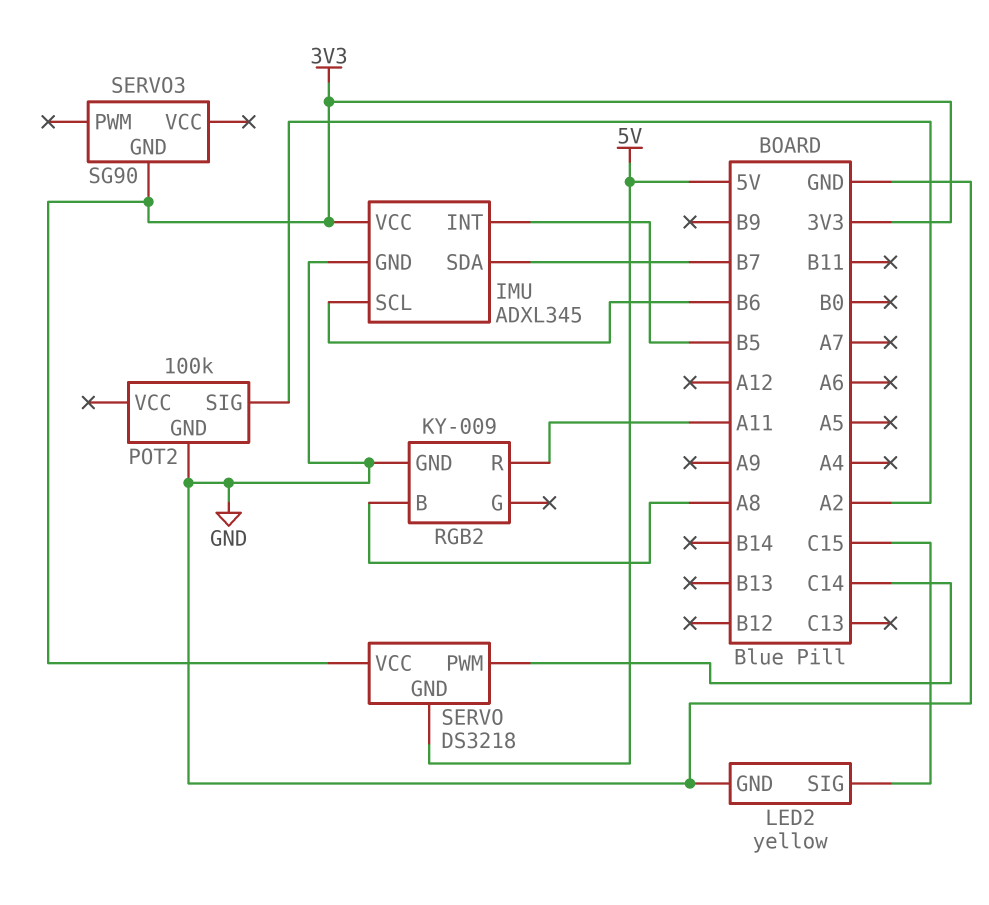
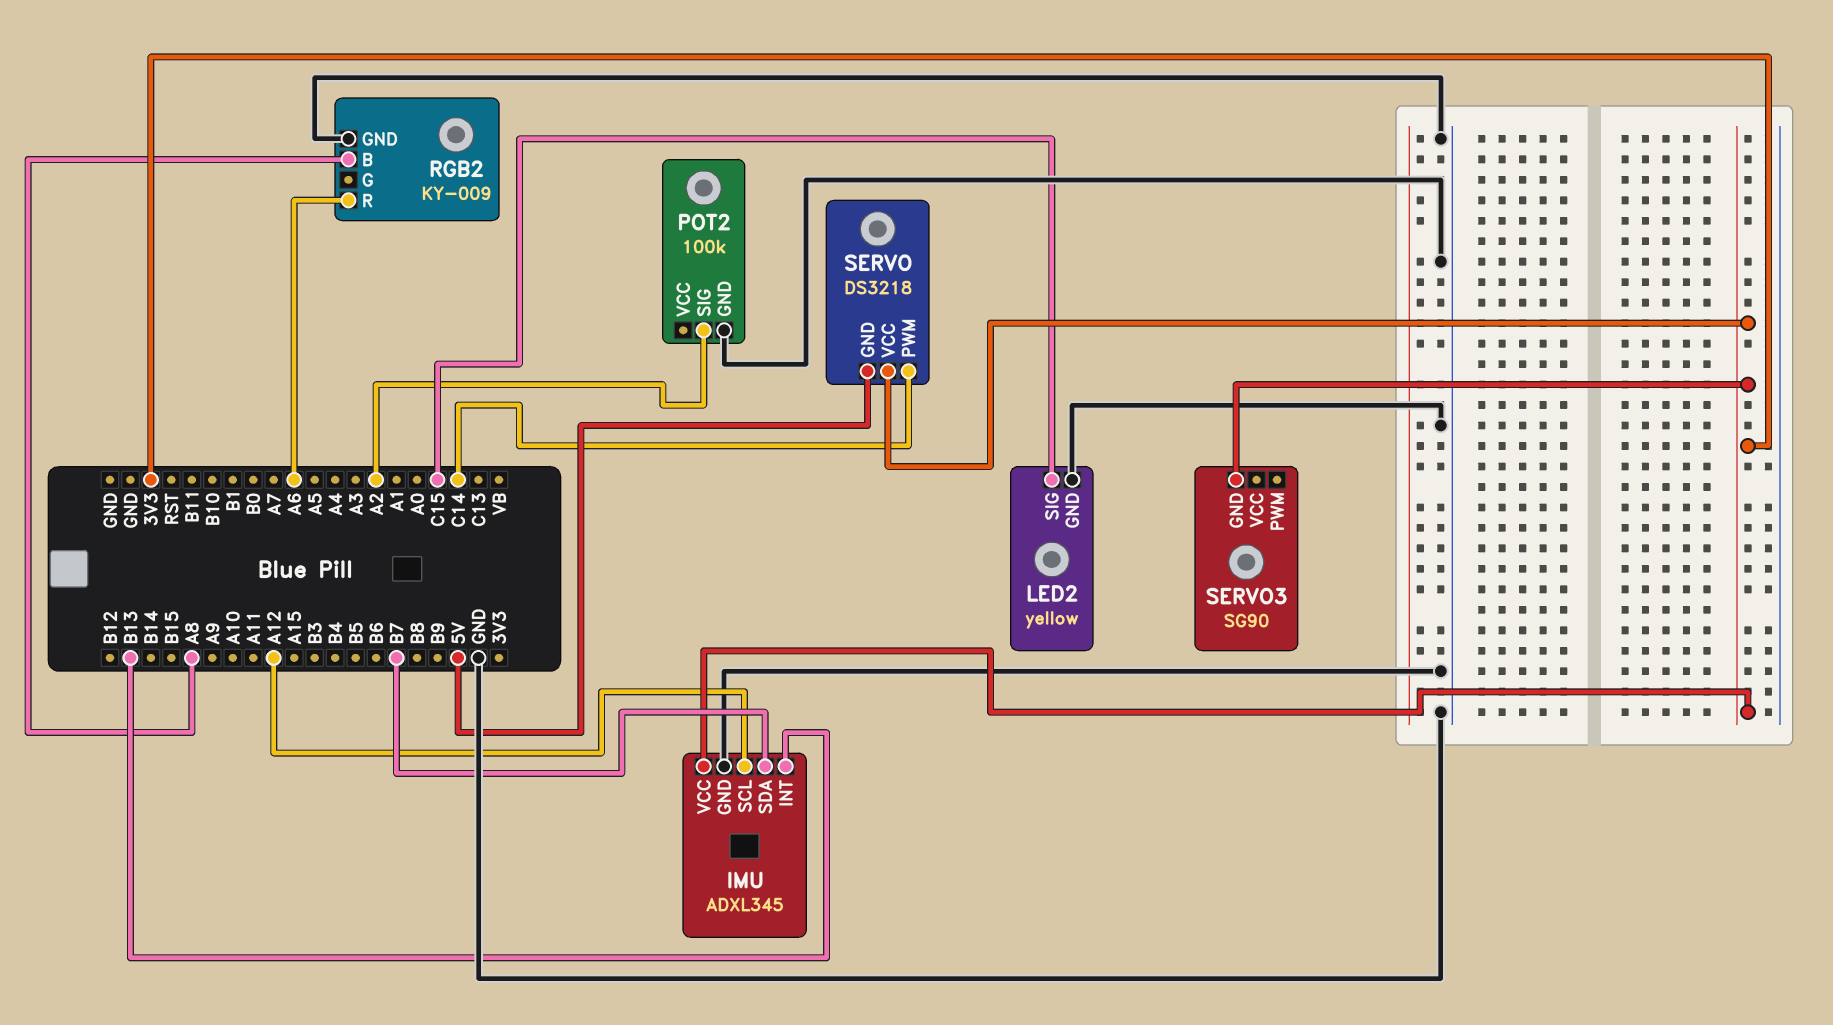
IMU pin INT: B5 -> B13
IMU pin SCL: B6 -> A12
RGB2 pin R: A11 -> A6

